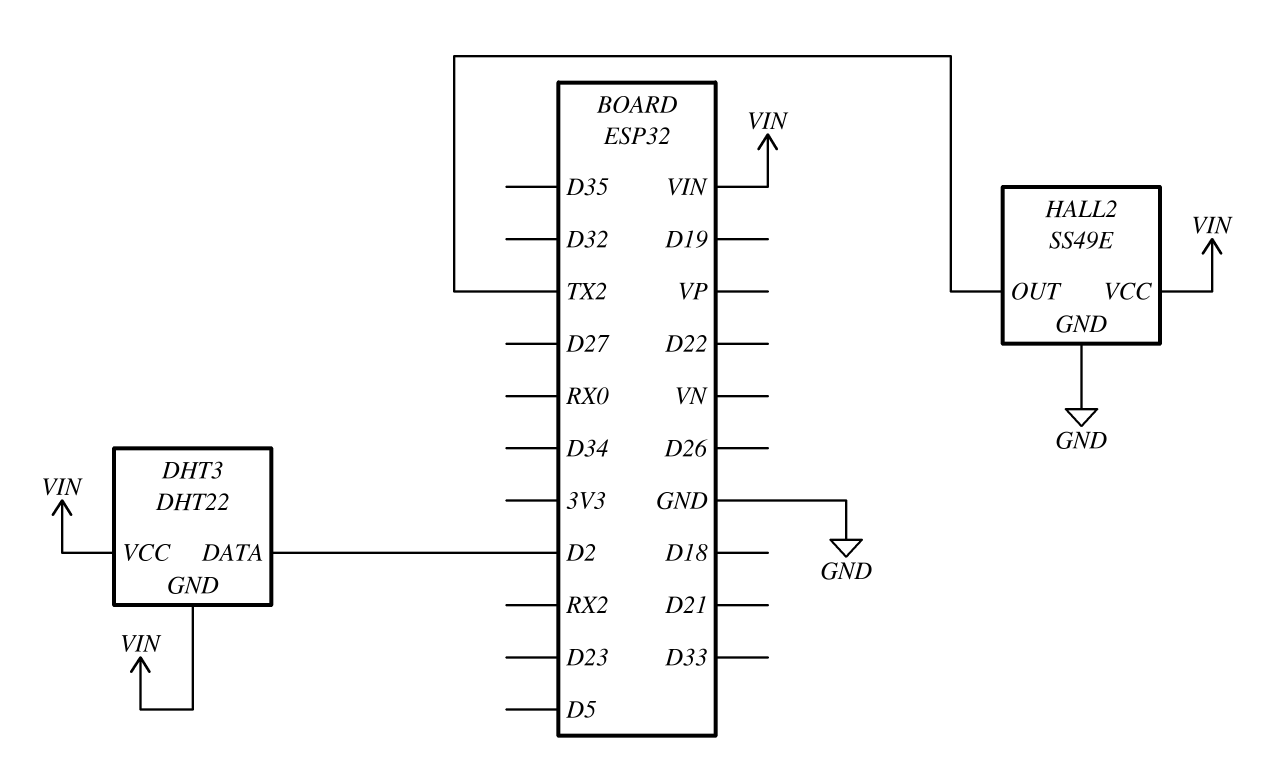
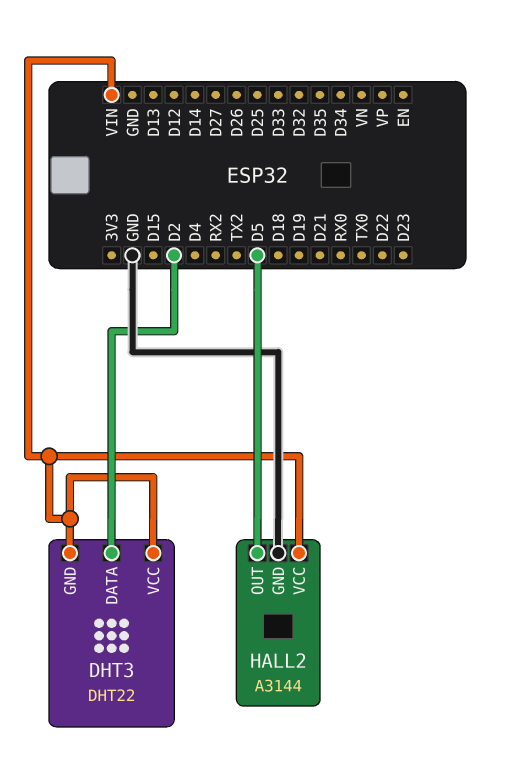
HALL2: SS49E -> A3144
HALL2 pin OUT: TX2 -> D5

